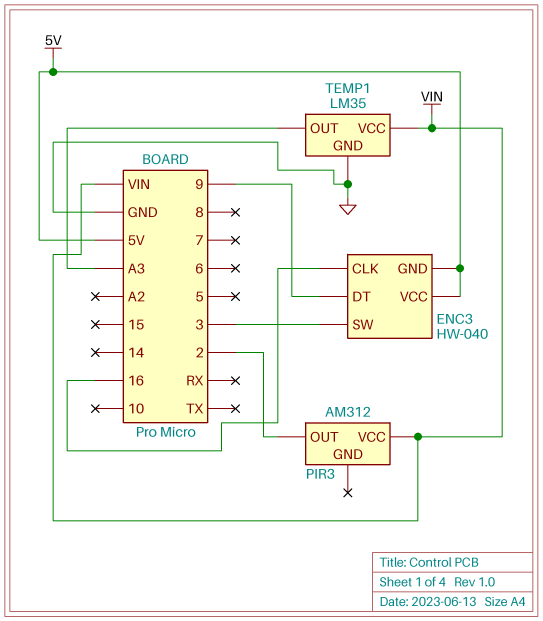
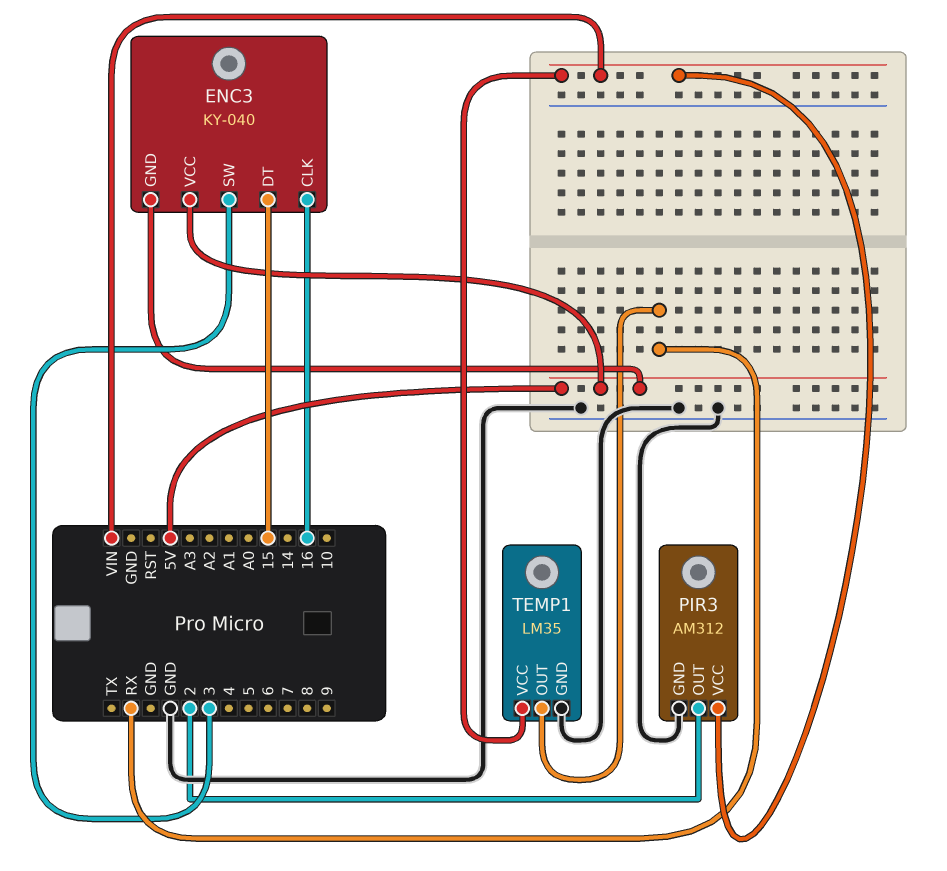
ENC3: HW-040 -> KY-040
ENC3 pin DT: 9 -> 15
PIR3 pin GND: none -> GND
TEMP1 pin OUT: A3 -> RX

